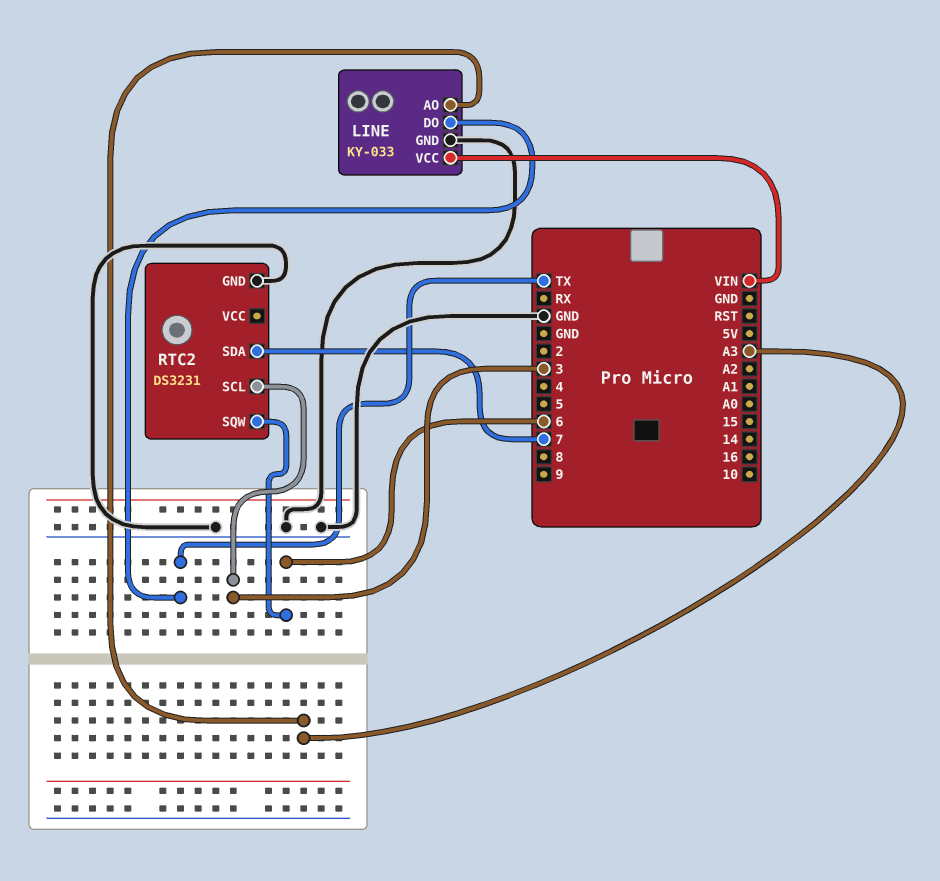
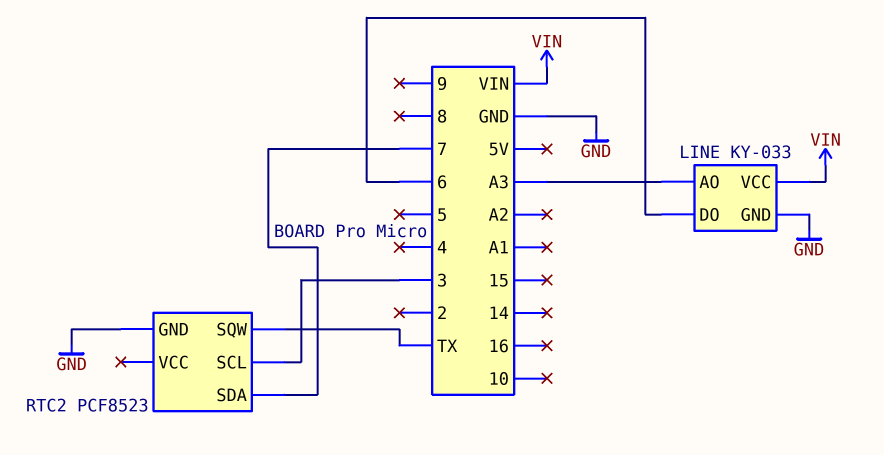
LINE pin DO: TX -> 6
RTC2: DS3231 -> PCF8523
RTC2 pin SQW: 6 -> TX

